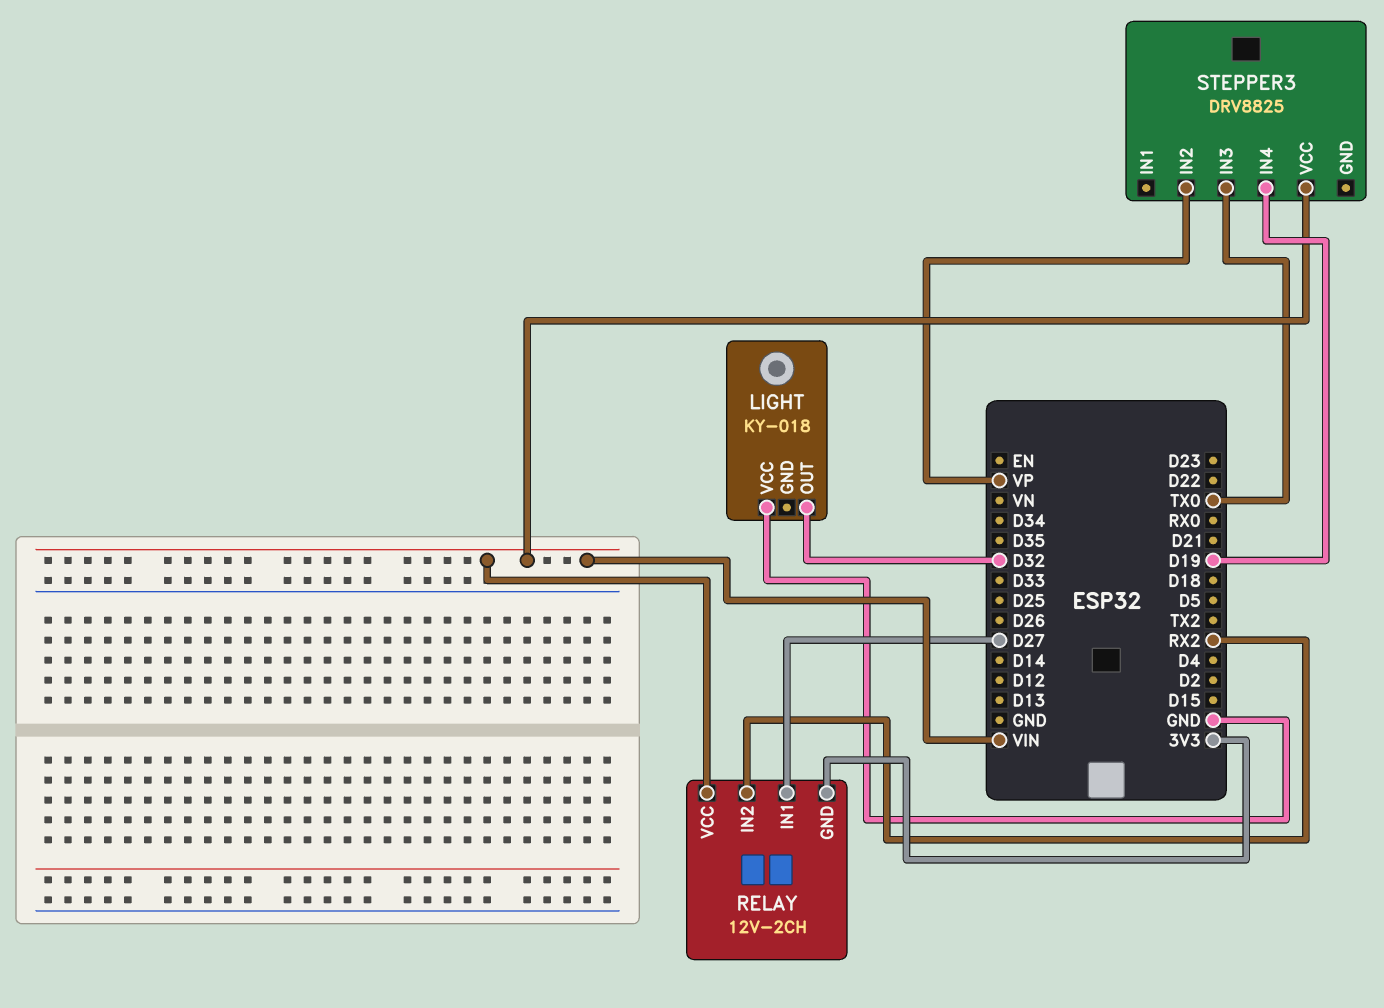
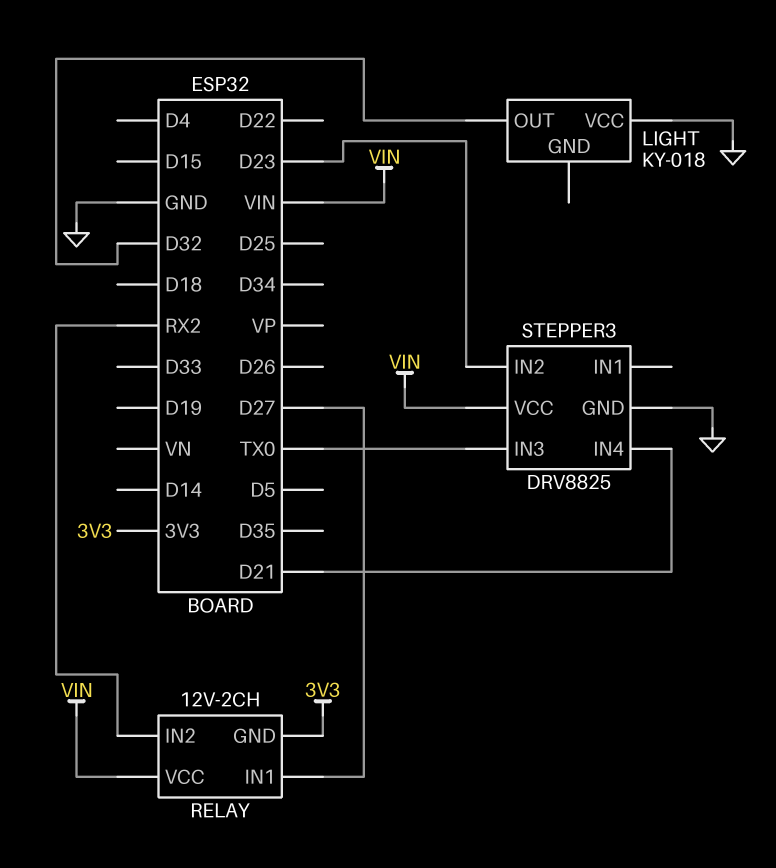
STEPPER3 pin GND: none -> GND
STEPPER3 pin IN2: VP -> D23
STEPPER3 pin IN4: D19 -> D21

